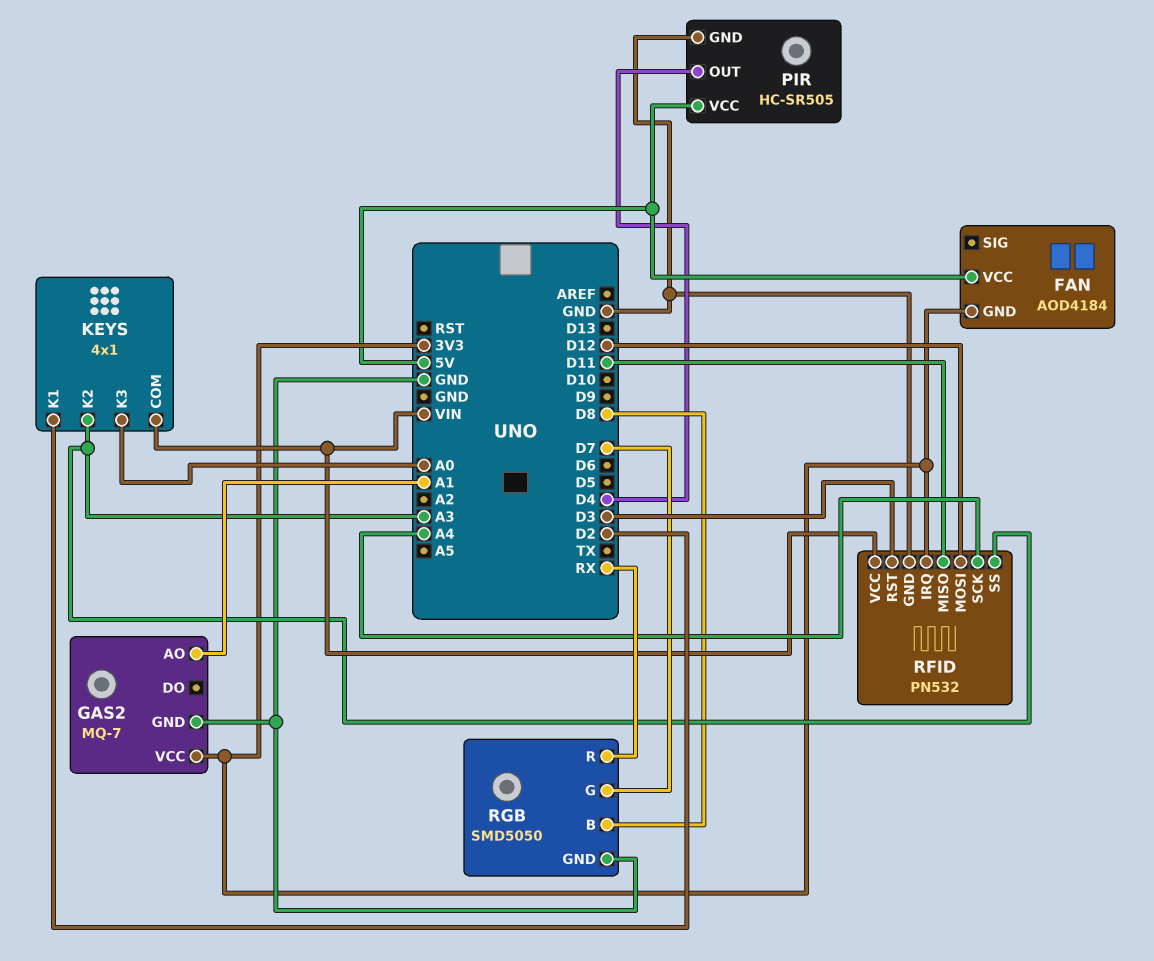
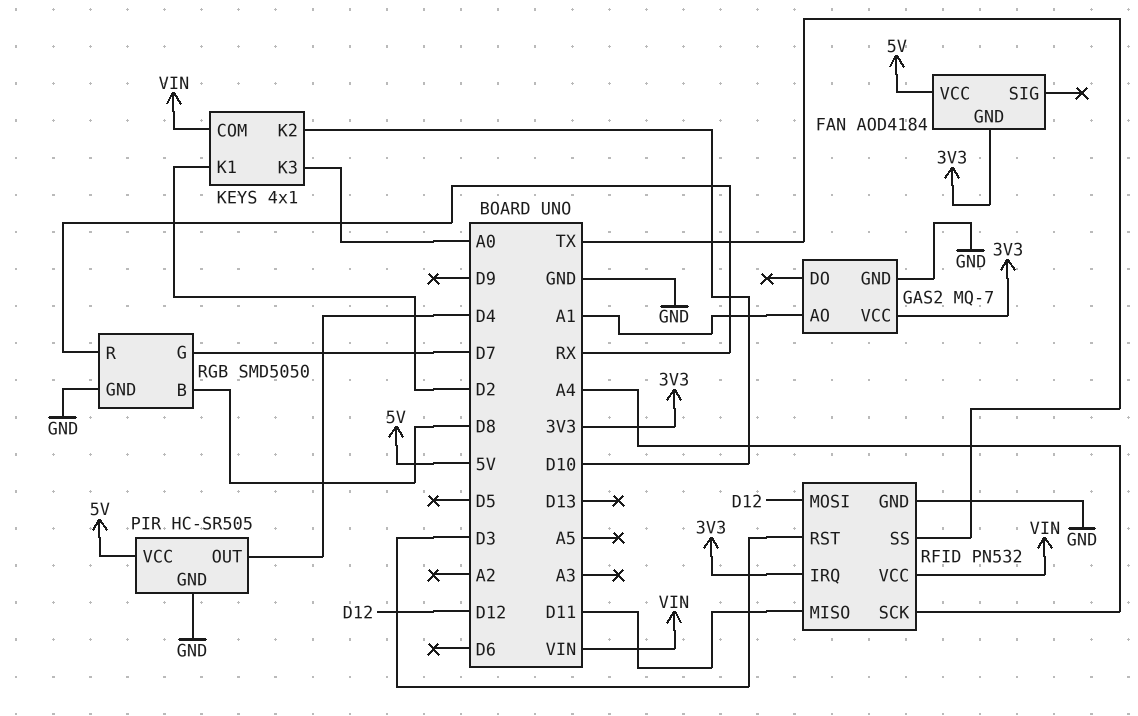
KEYS pin K2: A3 -> D10
RFID pin SS: A3 -> TX

